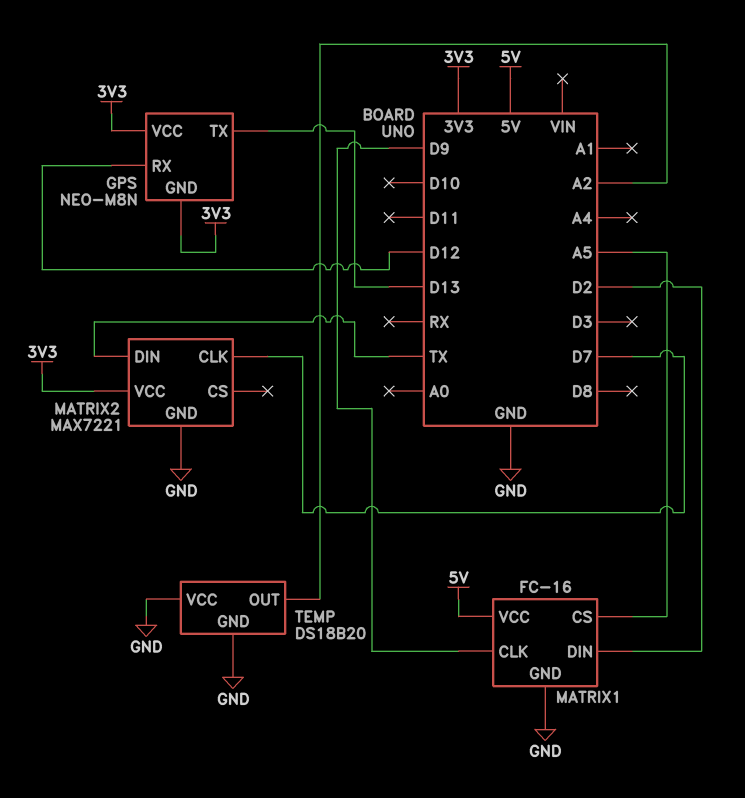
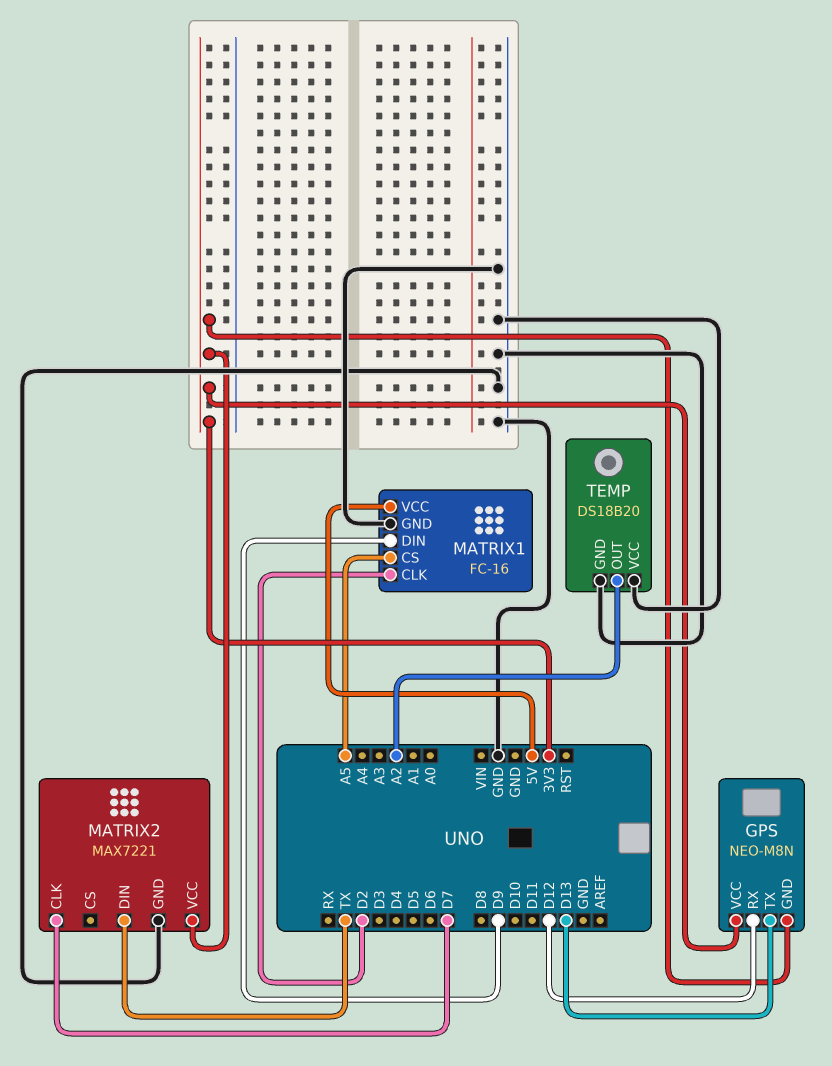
MATRIX1 pin CLK: D9 -> D2
MATRIX1 pin DIN: D2 -> D9

